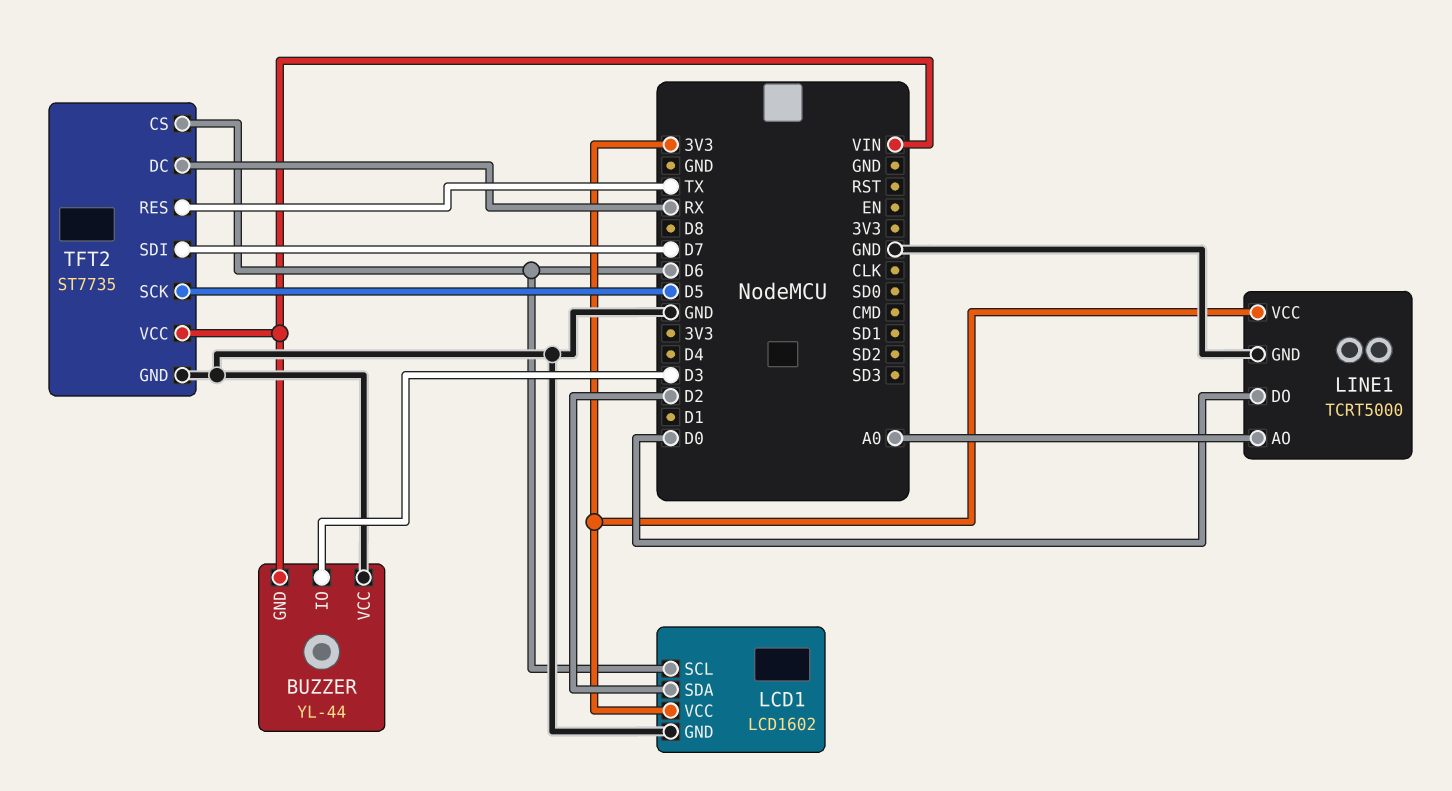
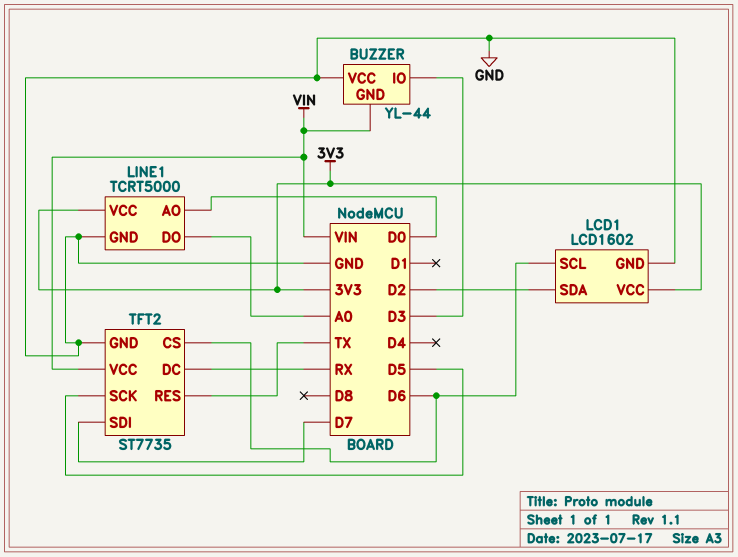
LINE1 pin AO: A0 -> D0
LINE1 pin DO: D0 -> A0

